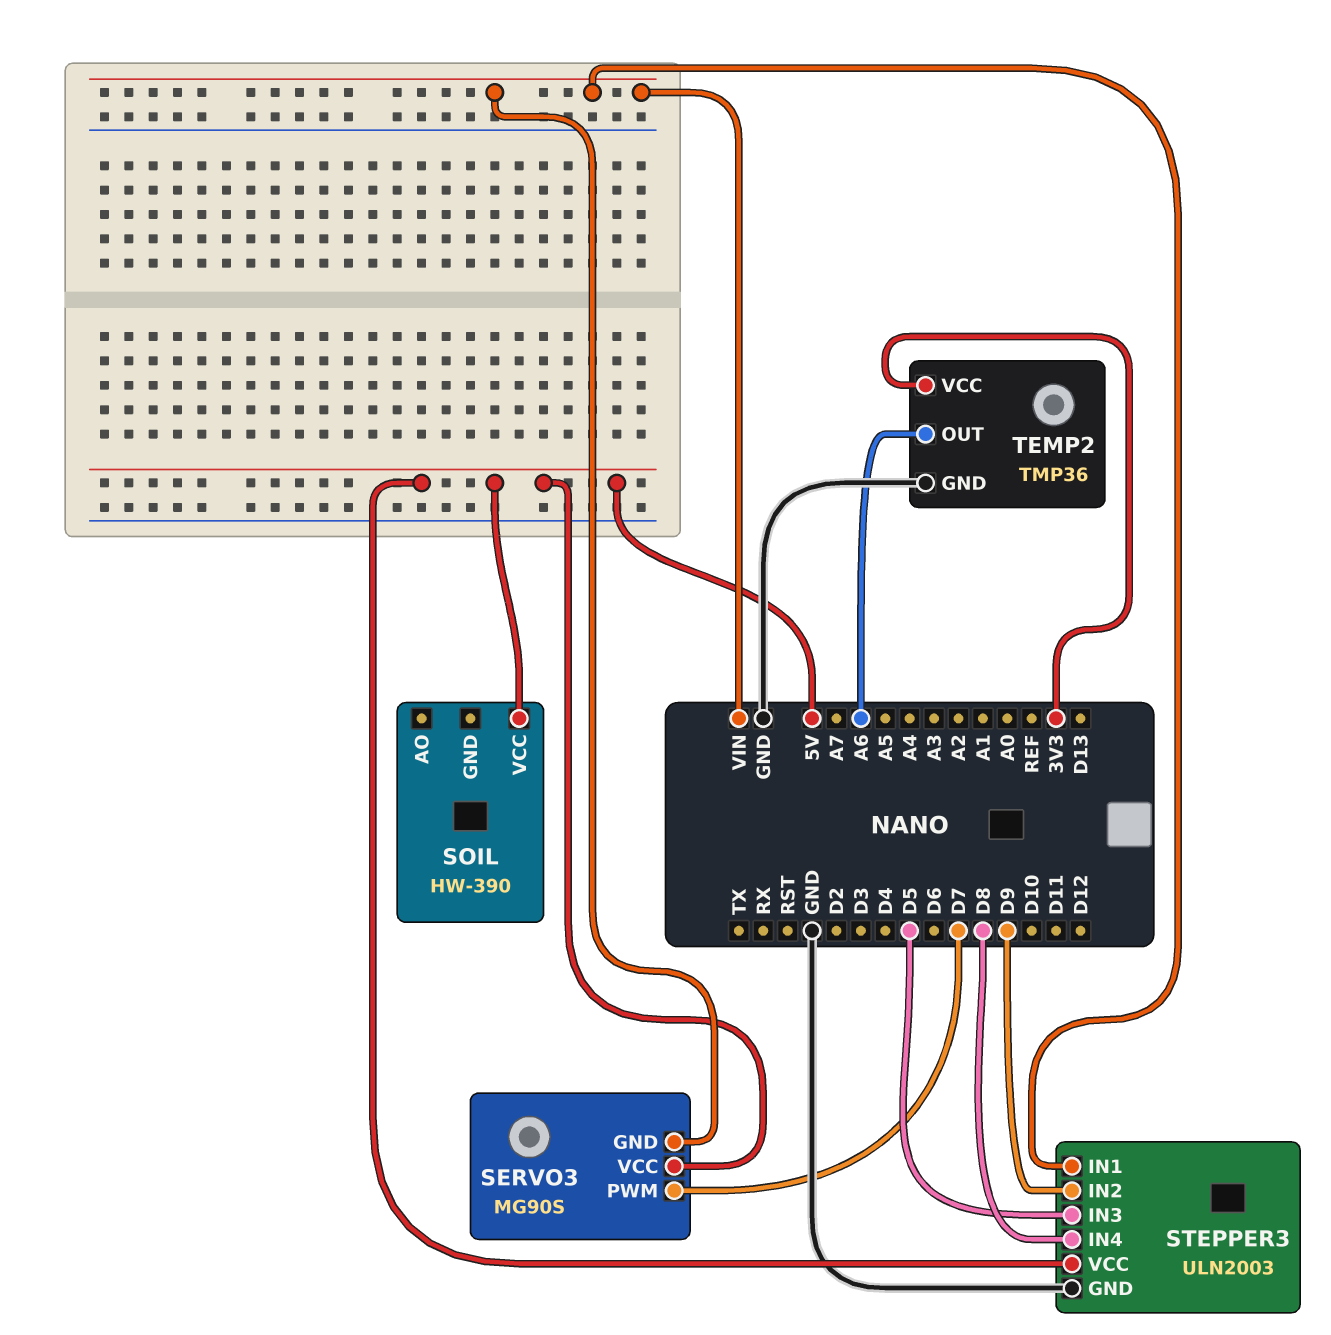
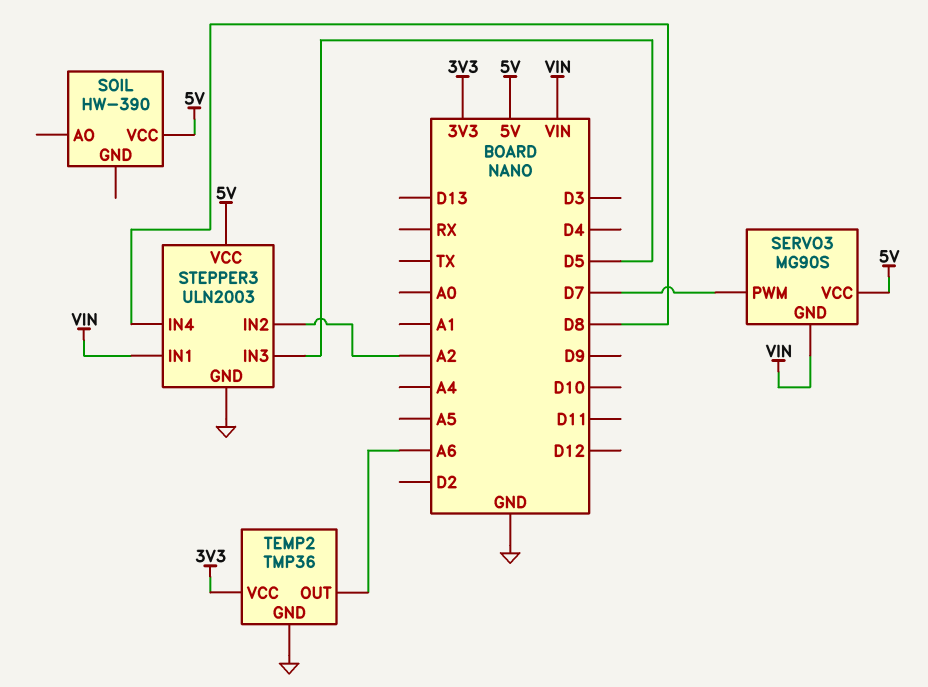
STEPPER3 pin IN2: D9 -> A2

